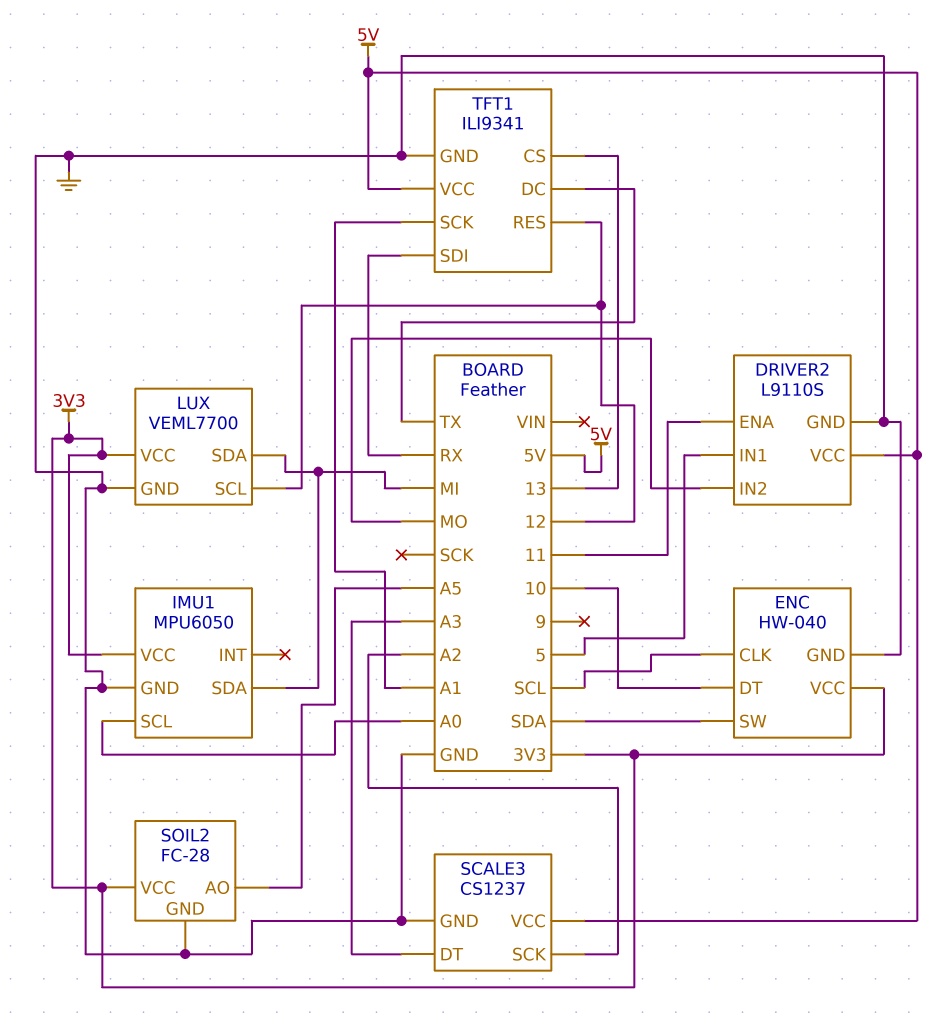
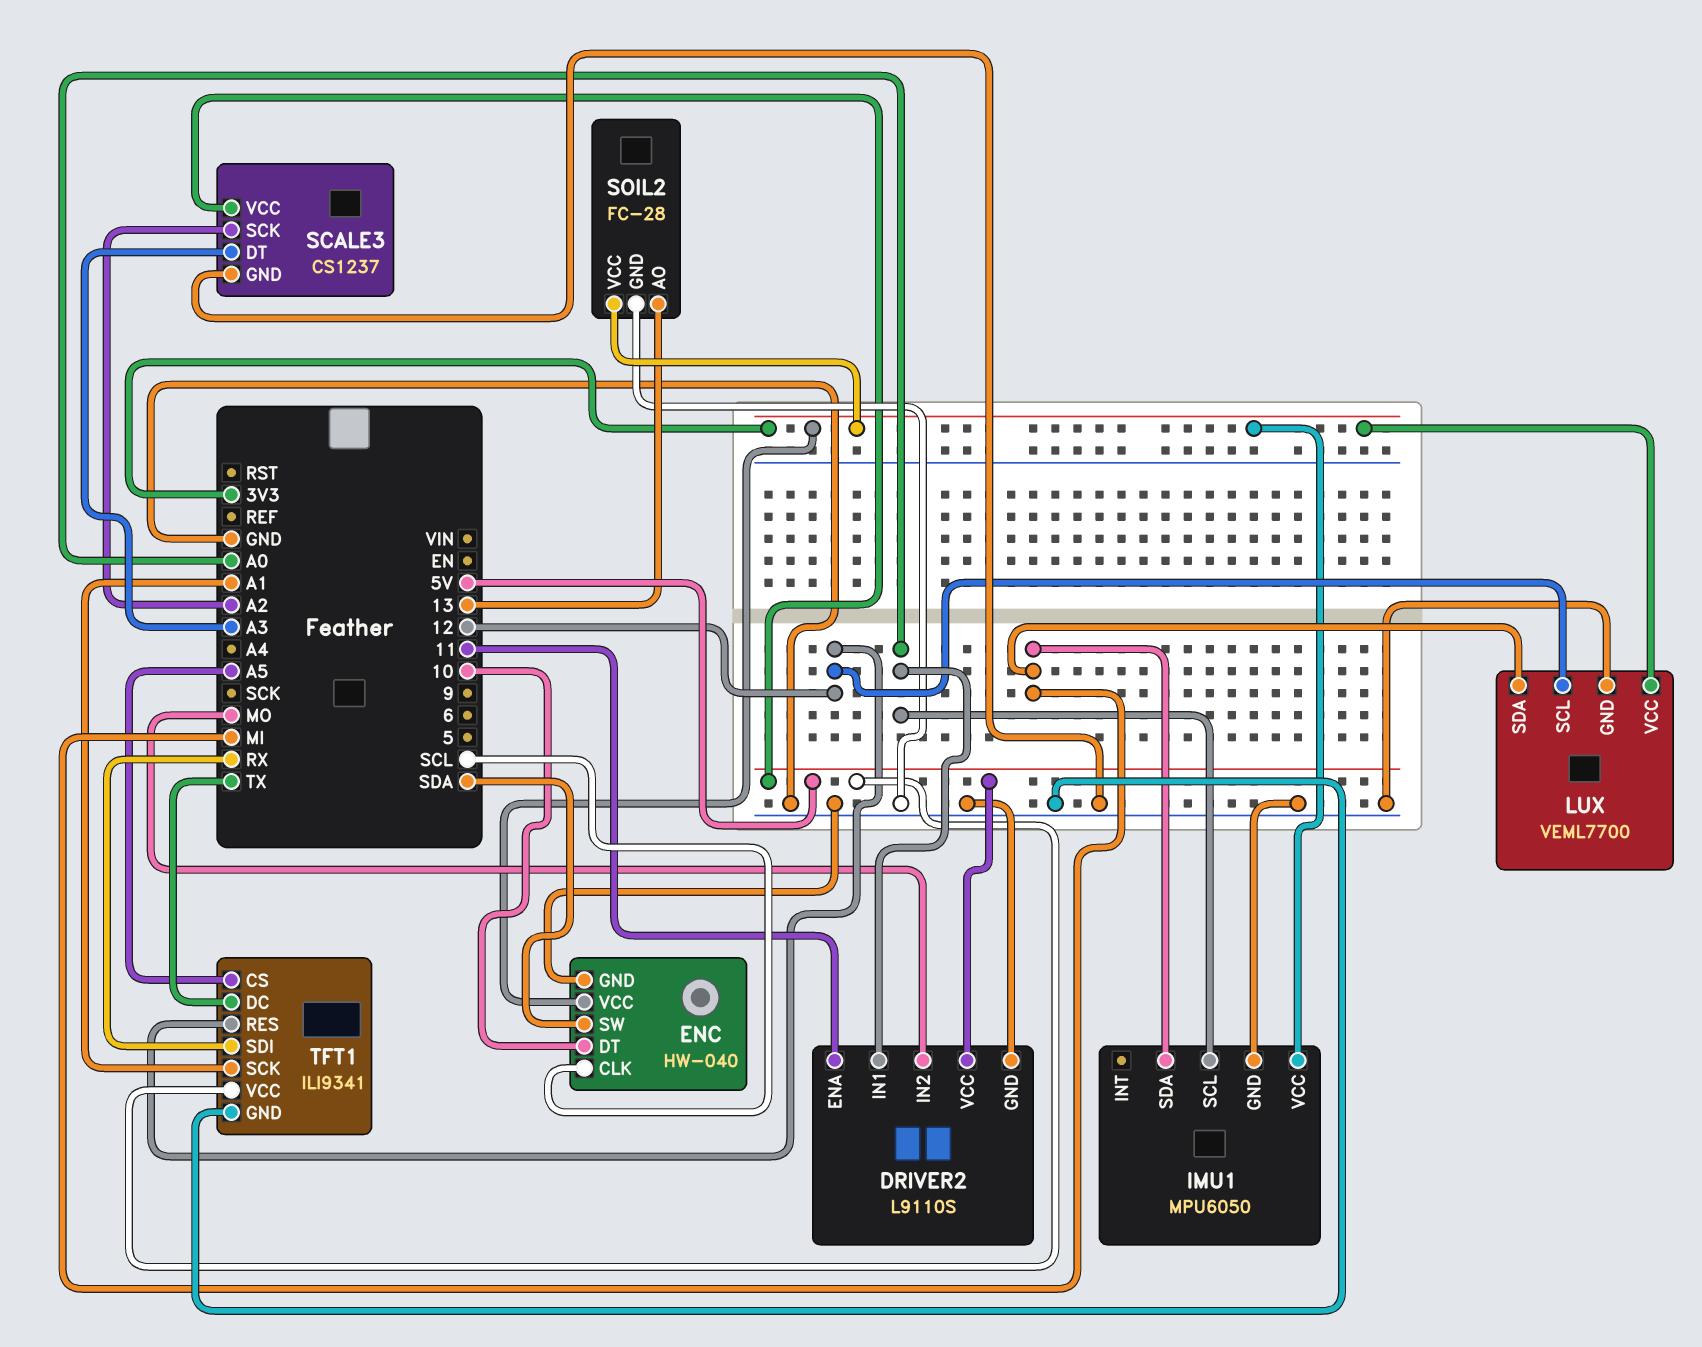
DRIVER2 pin IN1: 5 -> A0
SOIL2 pin AO: A5 -> 13
TFT1 pin CS: 13 -> A5

